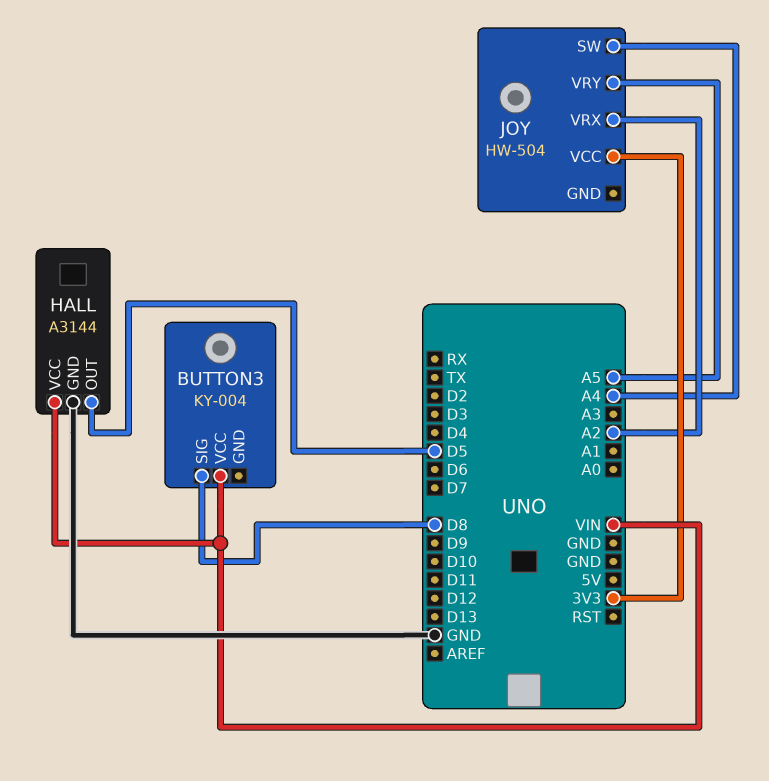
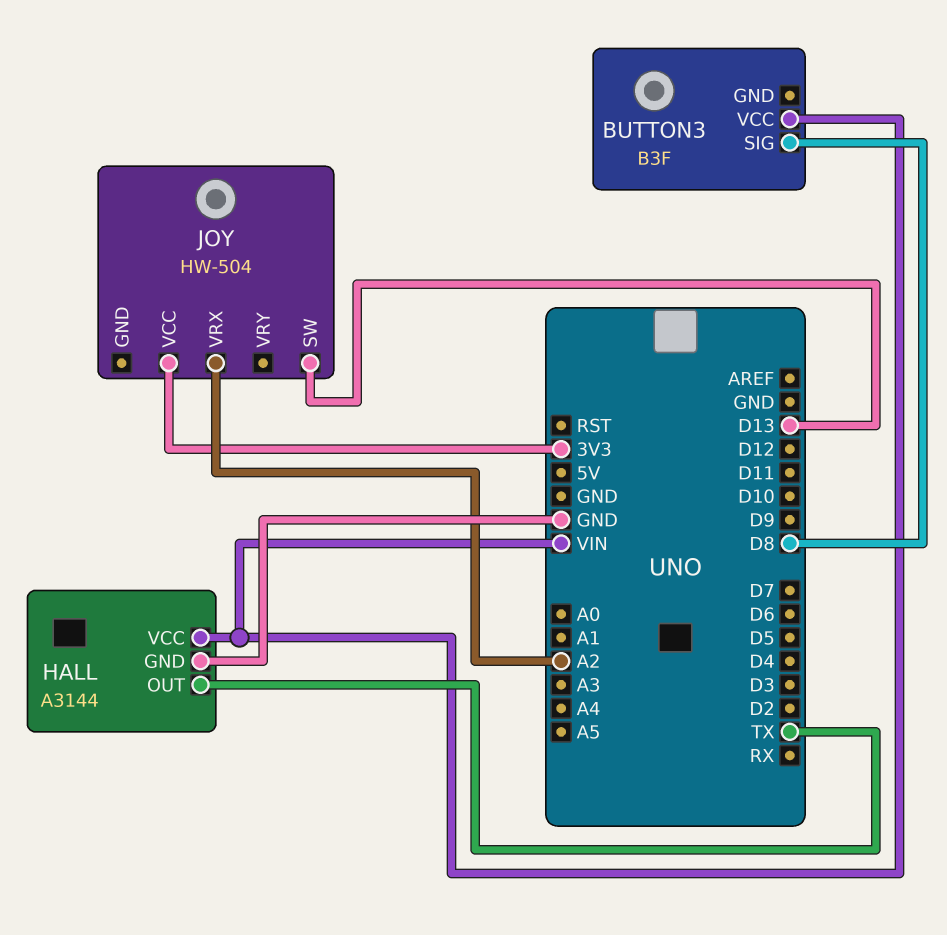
BUTTON3: KY-004 -> B3F
HALL pin OUT: D5 -> TX
JOY pin SW: A4 -> D13
JOY pin VRY: A5 -> none

